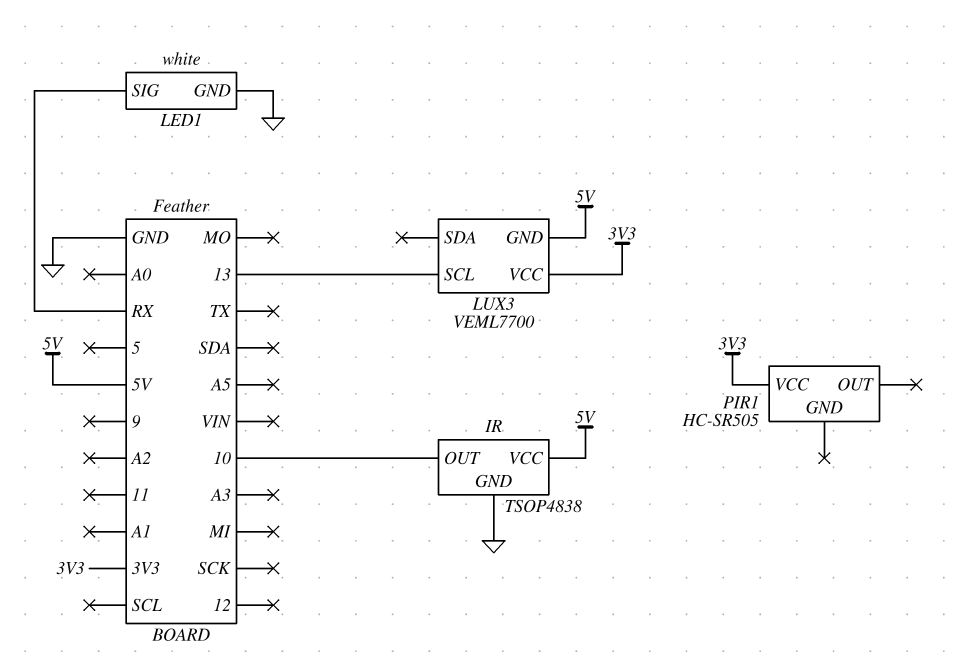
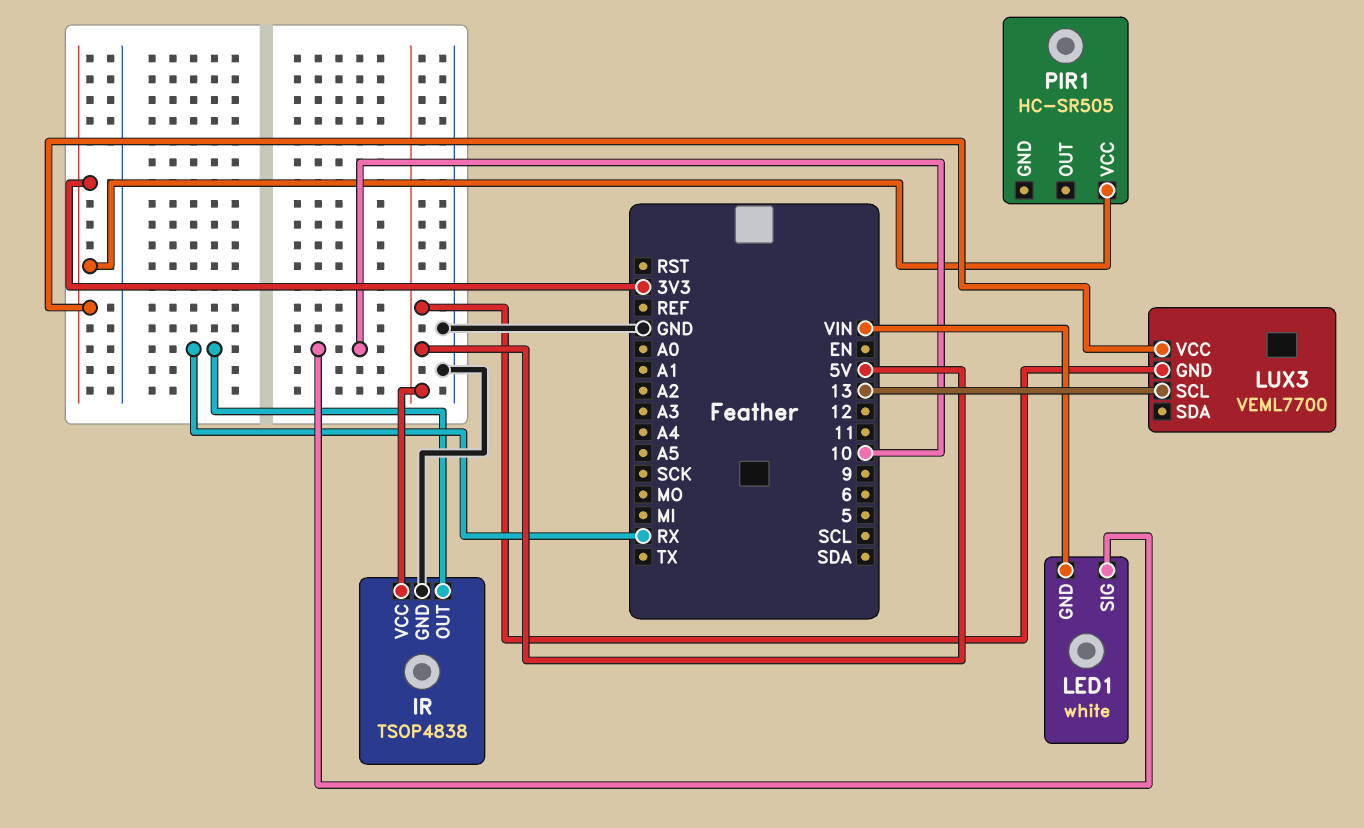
IR pin OUT: 10 -> RX
LED1 pin GND: GND -> VIN
LED1 pin SIG: RX -> 10

